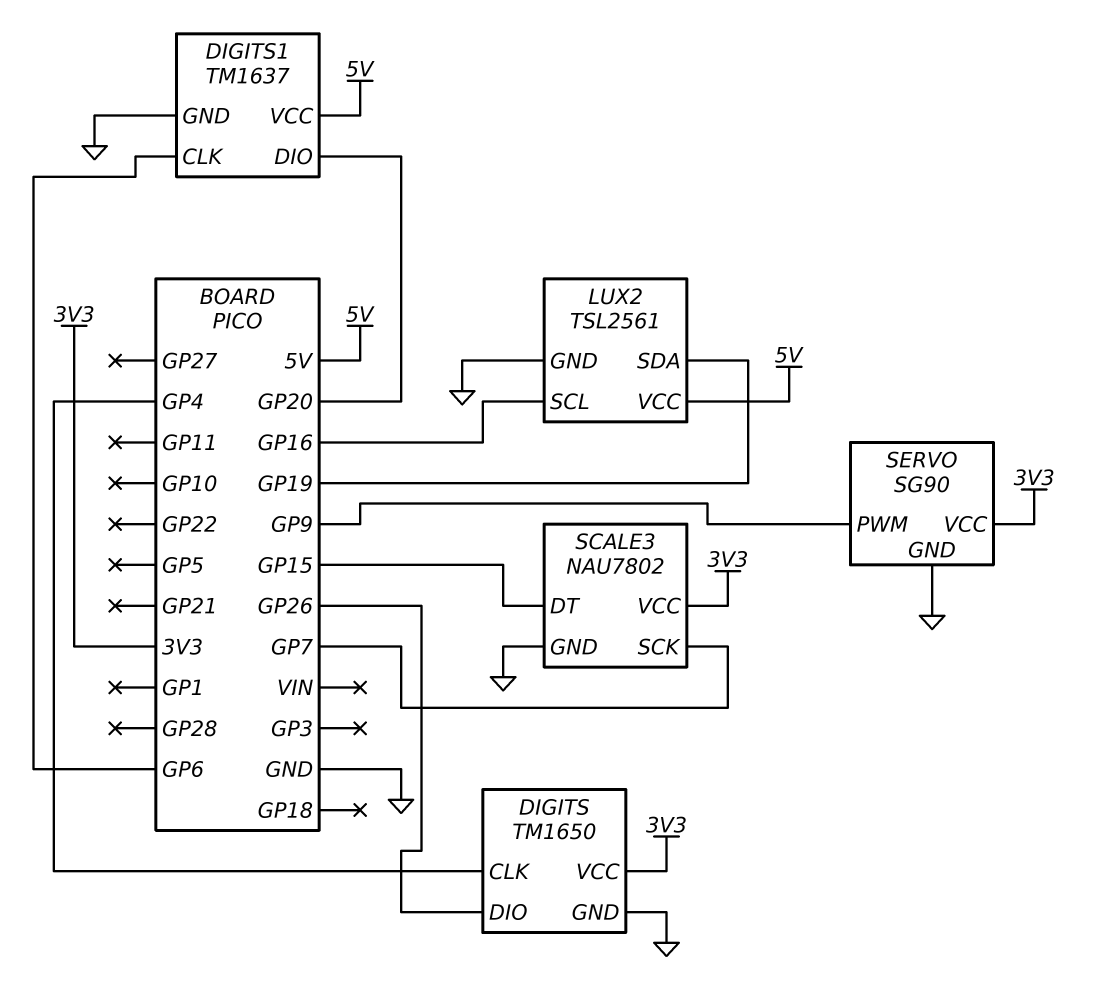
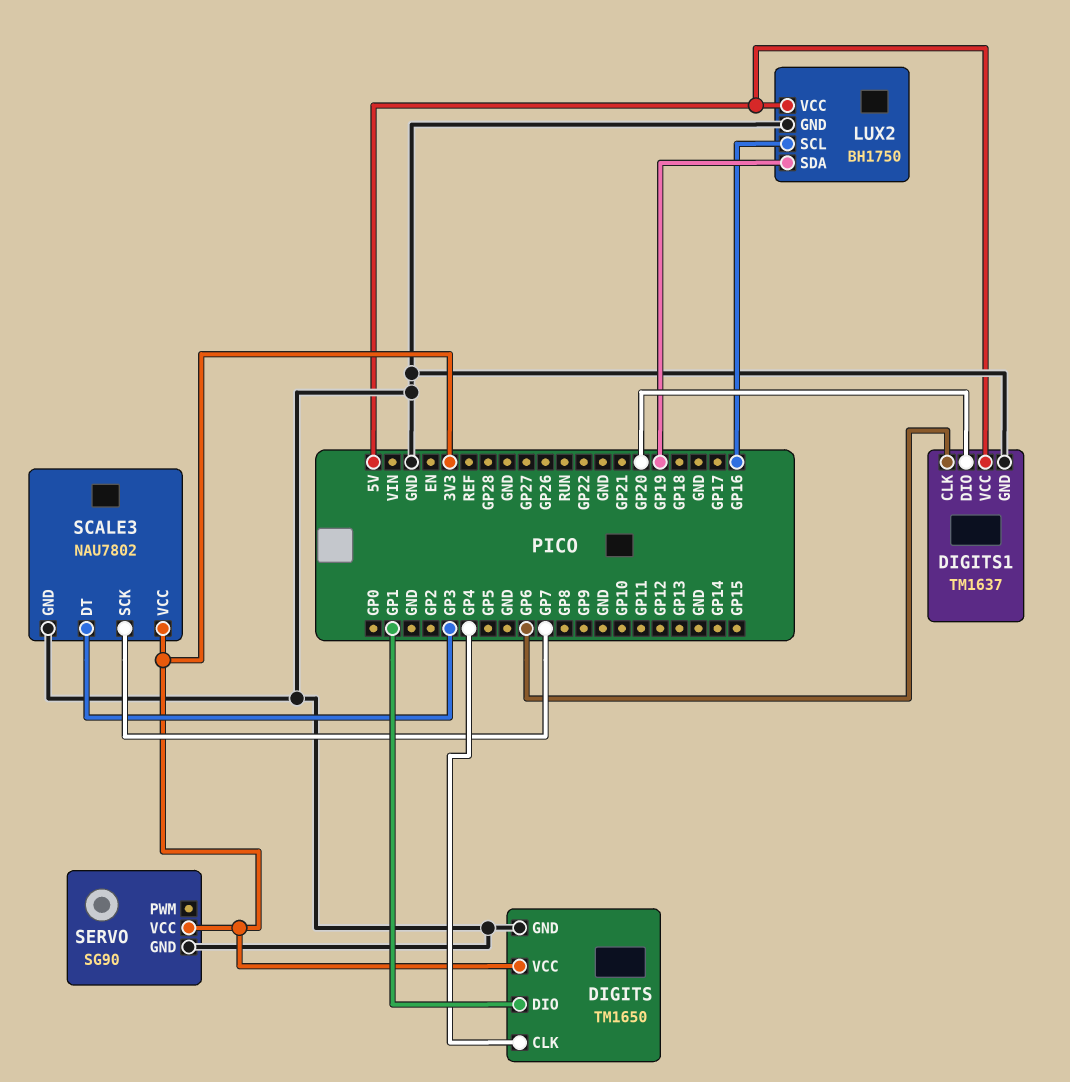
DIGITS pin DIO: GP26 -> GP1
LUX2: TSL2561 -> BH1750
SCALE3 pin DT: GP15 -> GP3
SERVO pin PWM: GP9 -> none

